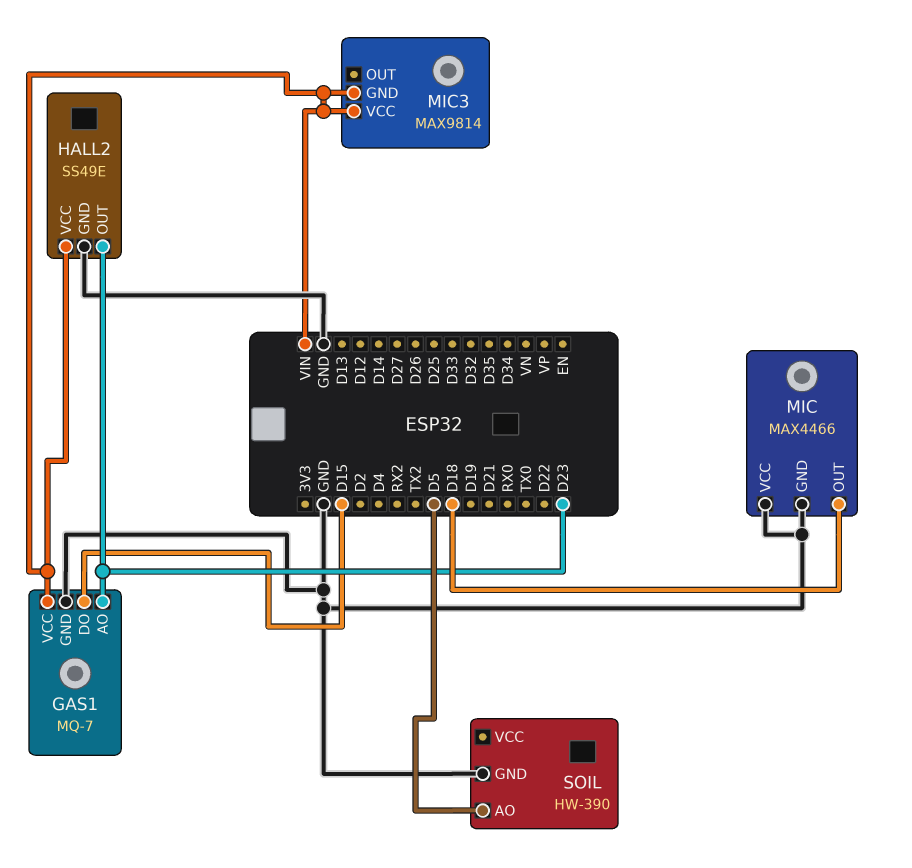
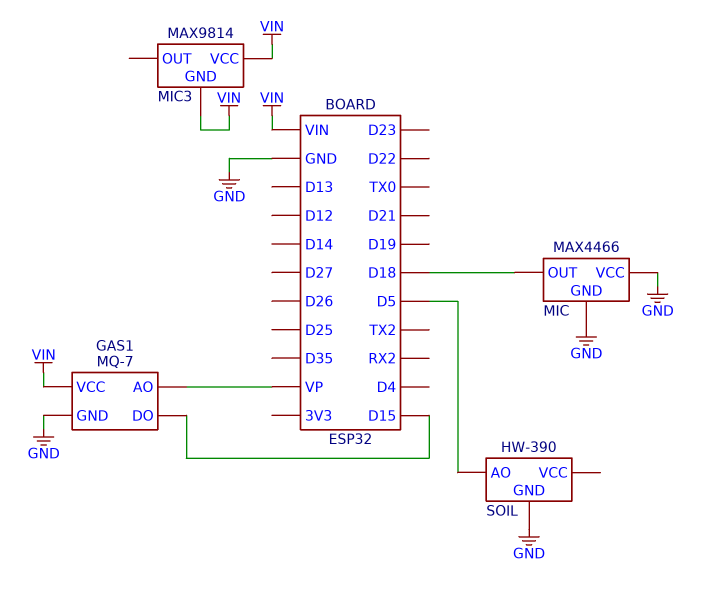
GAS1 pin AO: D23 -> VP
HALL2: SS49E -> none
HALL2 pin GND: GND -> none
HALL2 pin OUT: D23 -> none
HALL2 pin VCC: VIN -> none

